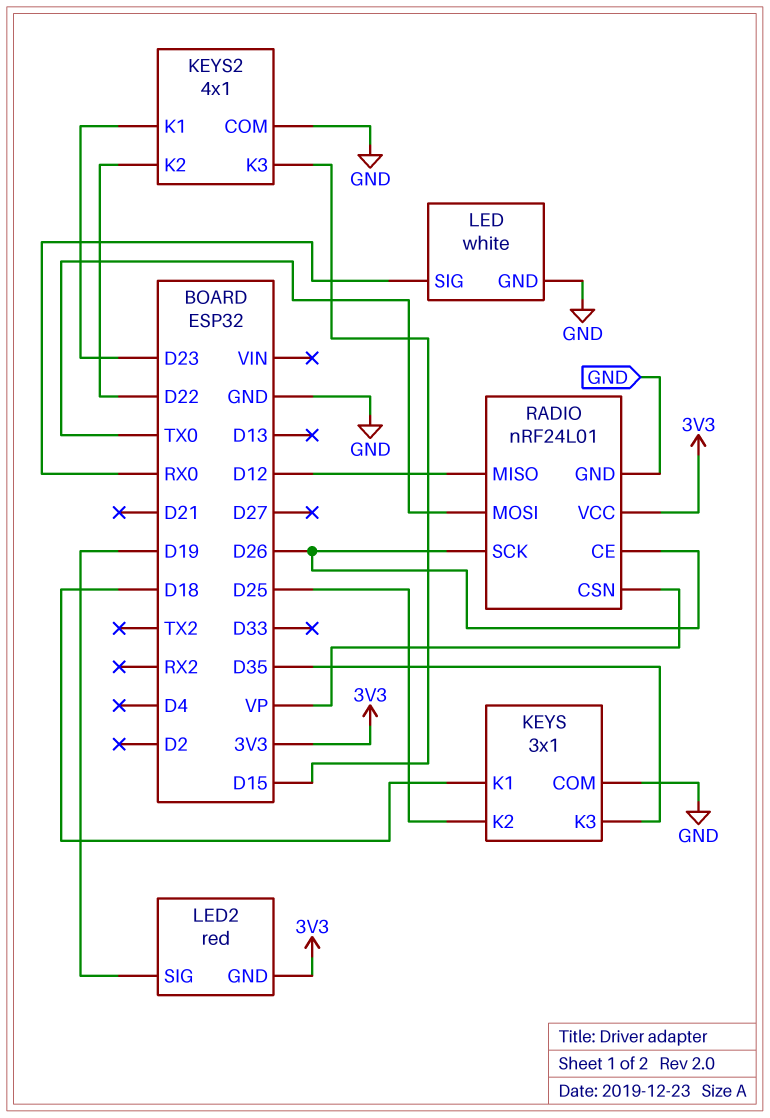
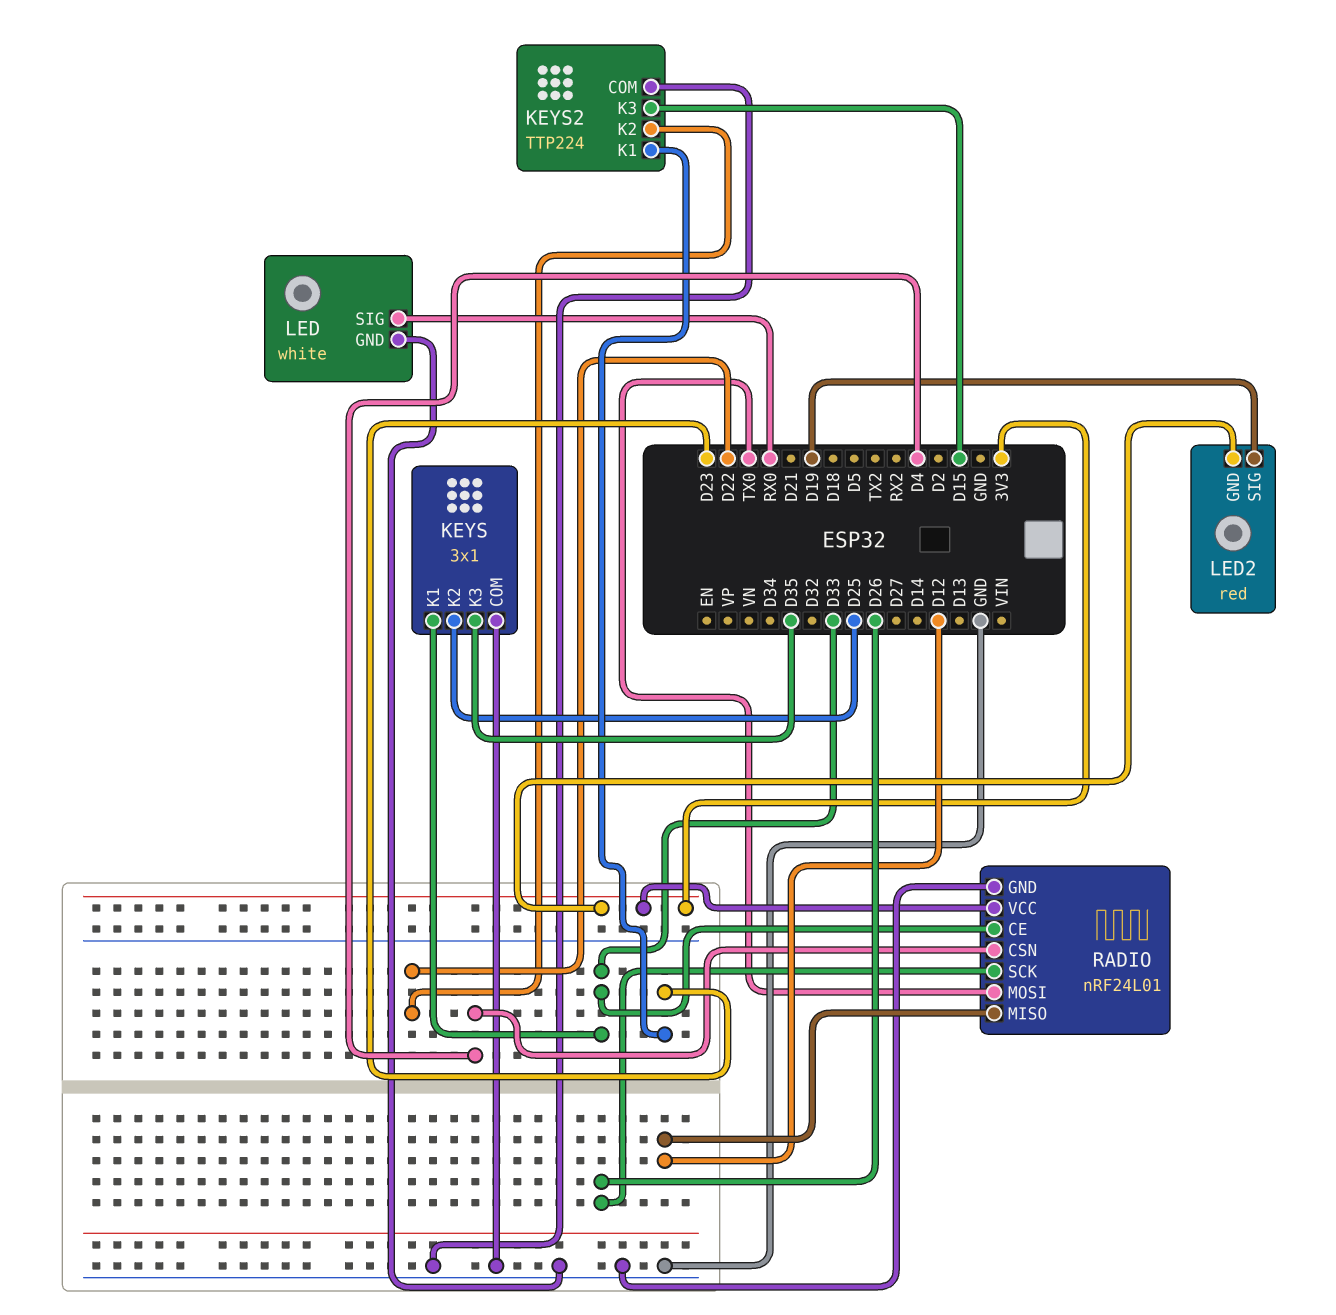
KEYS pin K1: D18 -> D33
KEYS2: 4x1 -> TTP224
RADIO pin CE: D26 -> D33
RADIO pin CSN: VP -> D4

